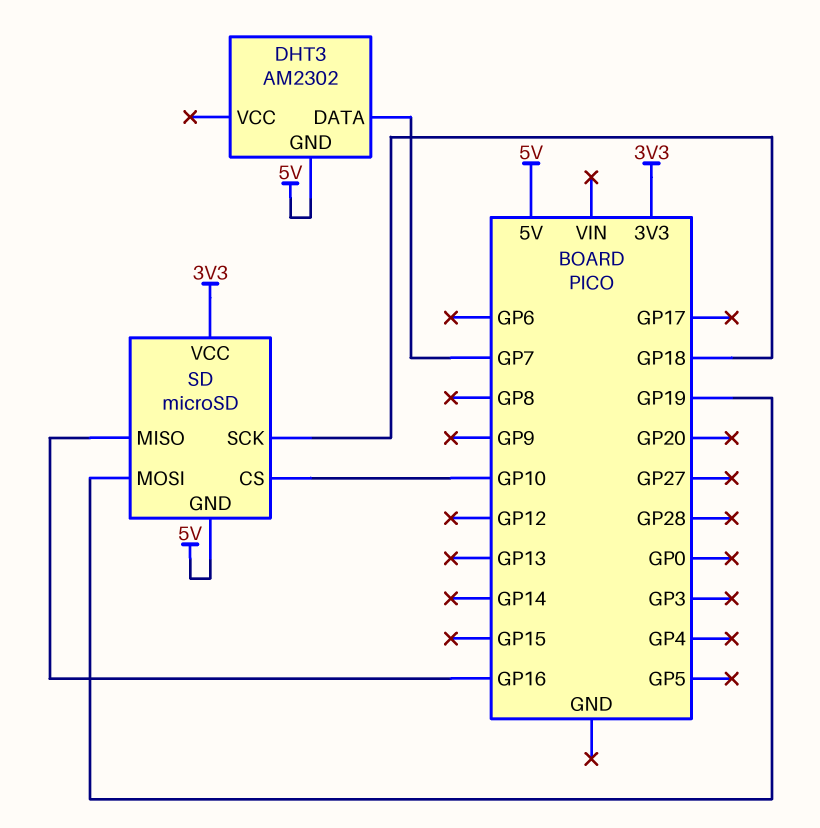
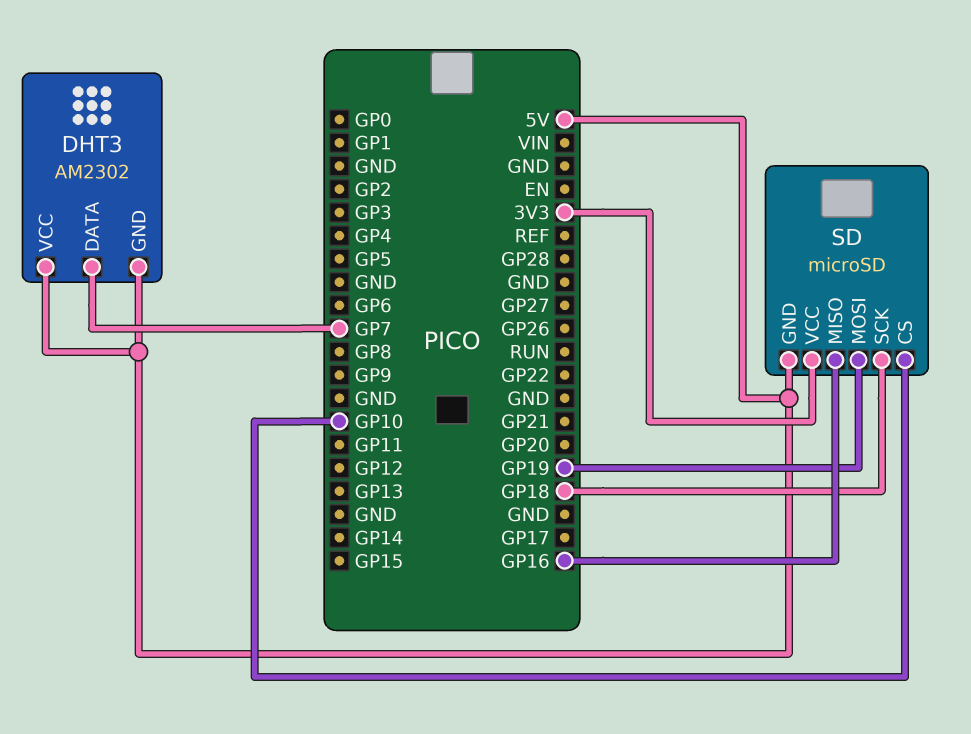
DHT3 pin VCC: none -> 5V

